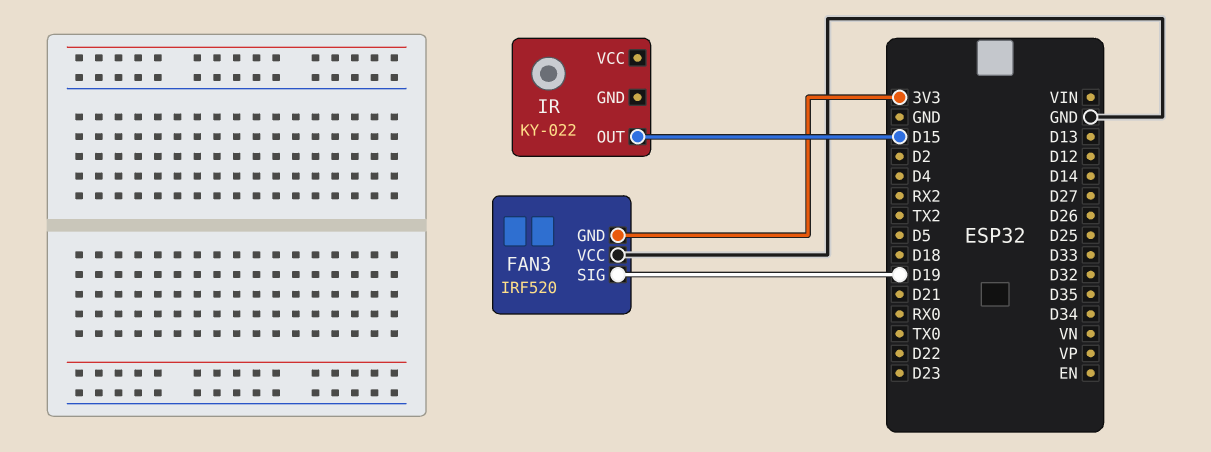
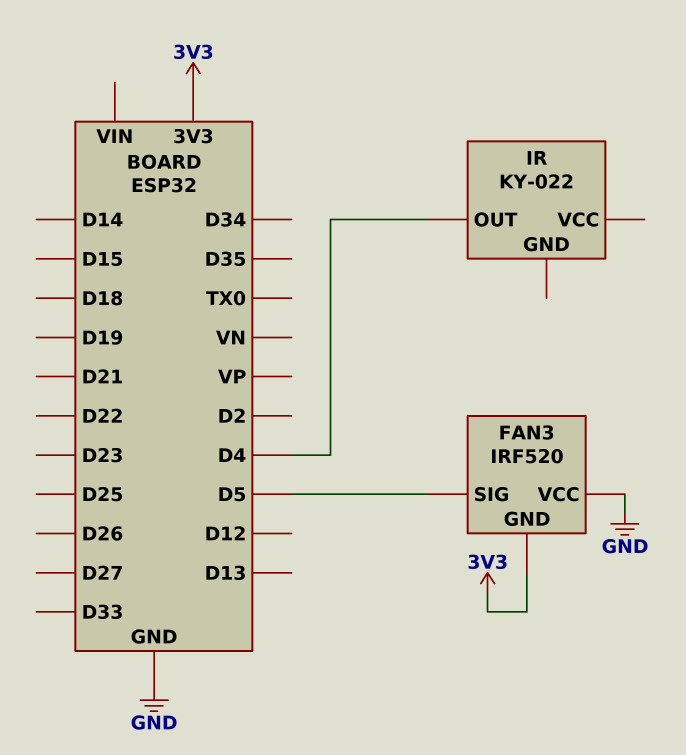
FAN3 pin SIG: D19 -> D5
IR pin OUT: D15 -> D4

